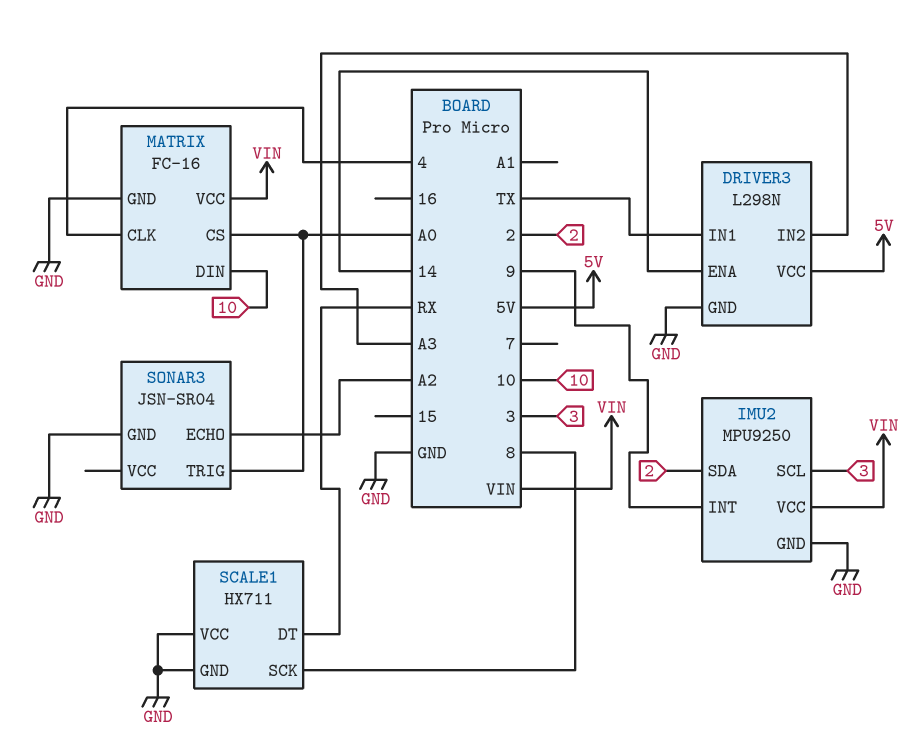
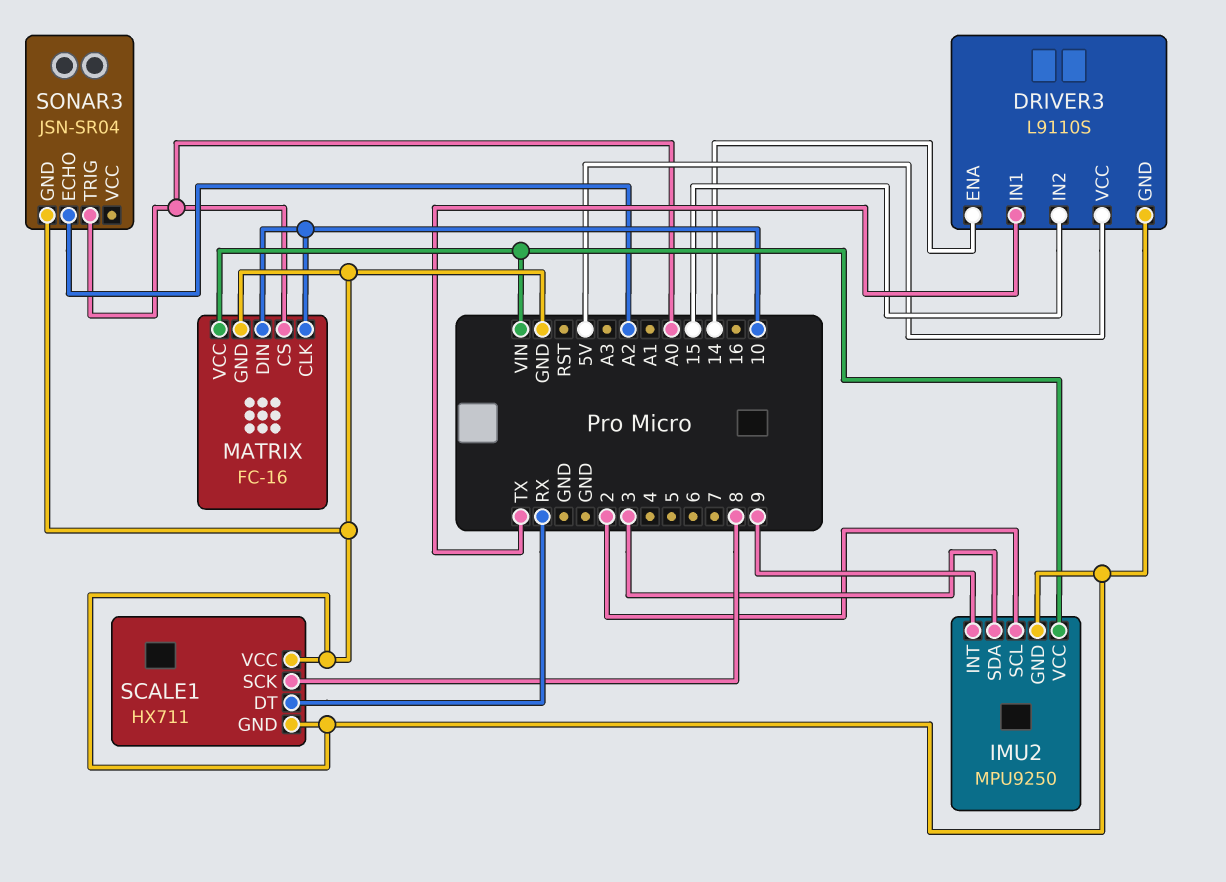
DRIVER3: L298N -> L9110S
DRIVER3 pin IN2: A3 -> 15
IMU2 pin SCL: 3 -> 2
IMU2 pin SDA: 2 -> 3
MATRIX pin CLK: 4 -> 10

